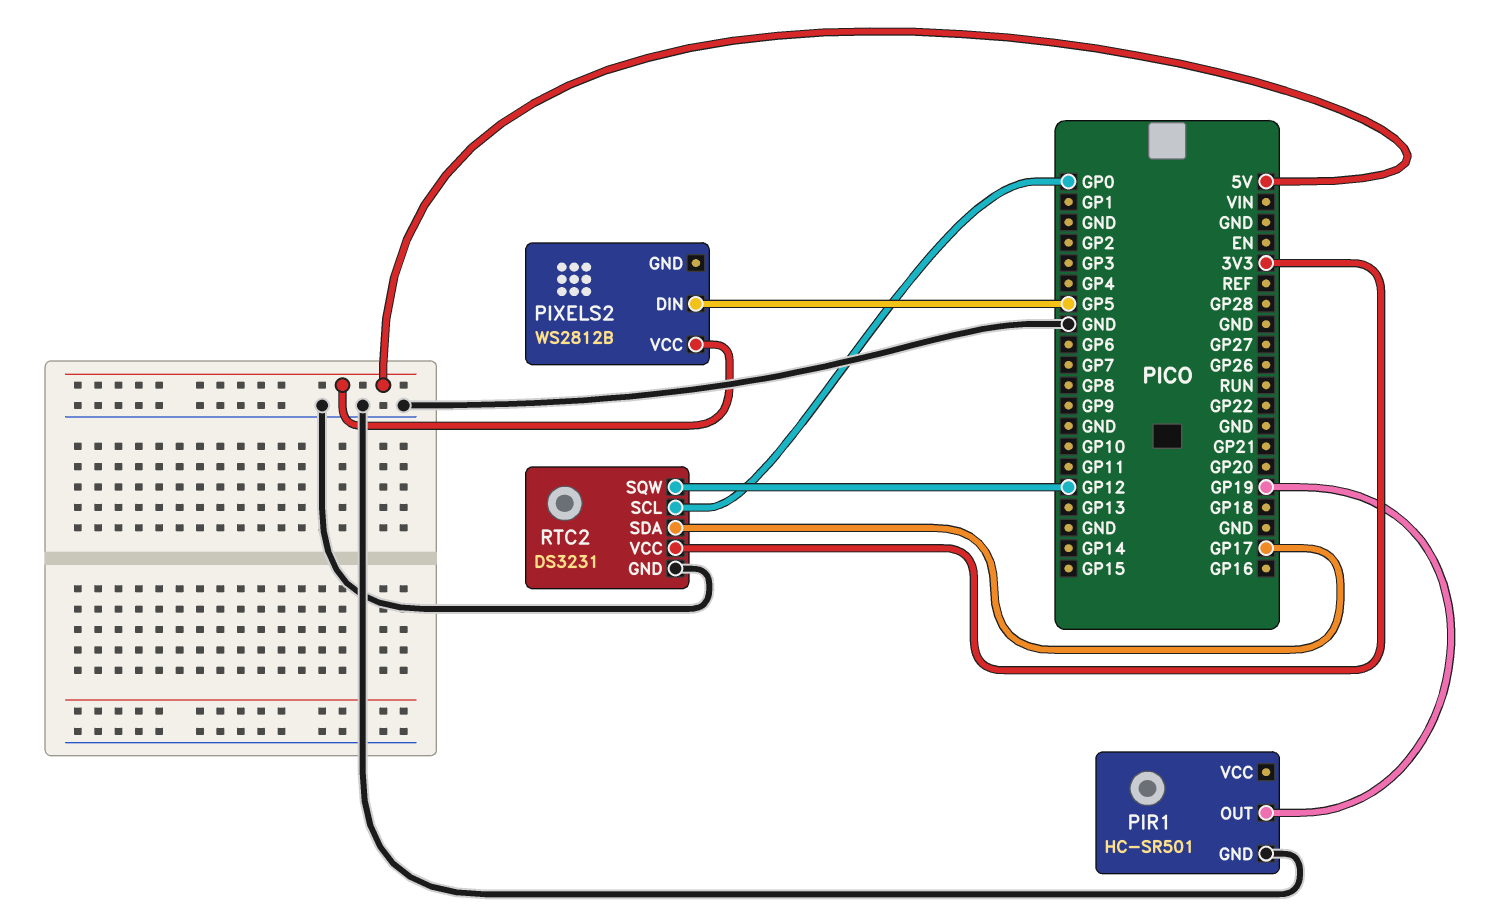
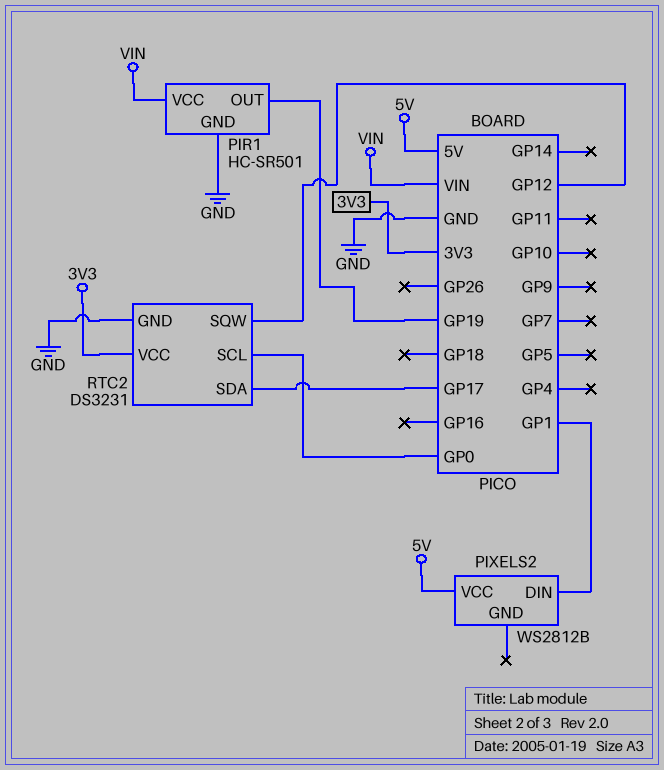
PIR1 pin VCC: none -> VIN
PIXELS2 pin DIN: GP5 -> GP1

